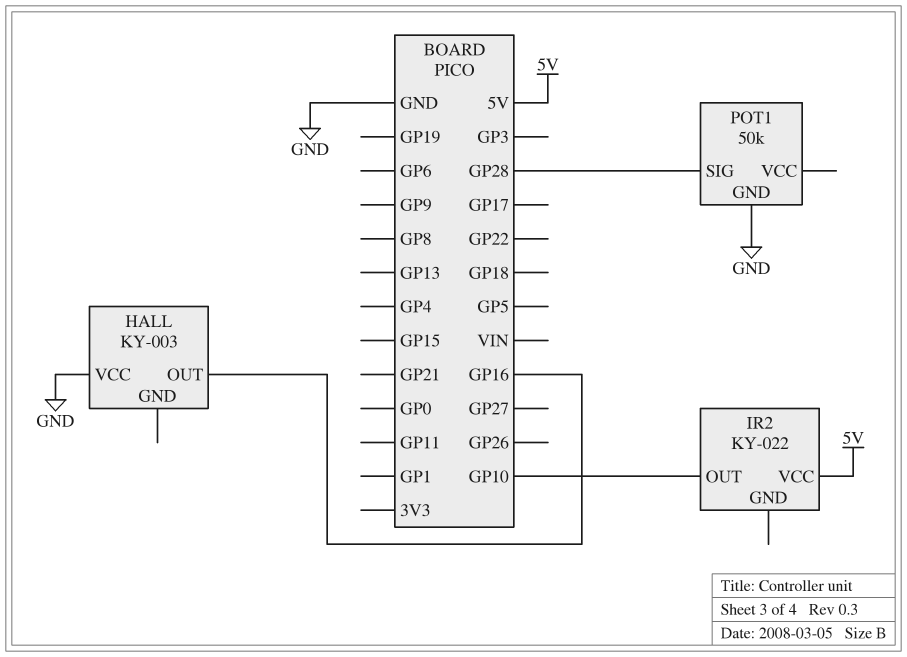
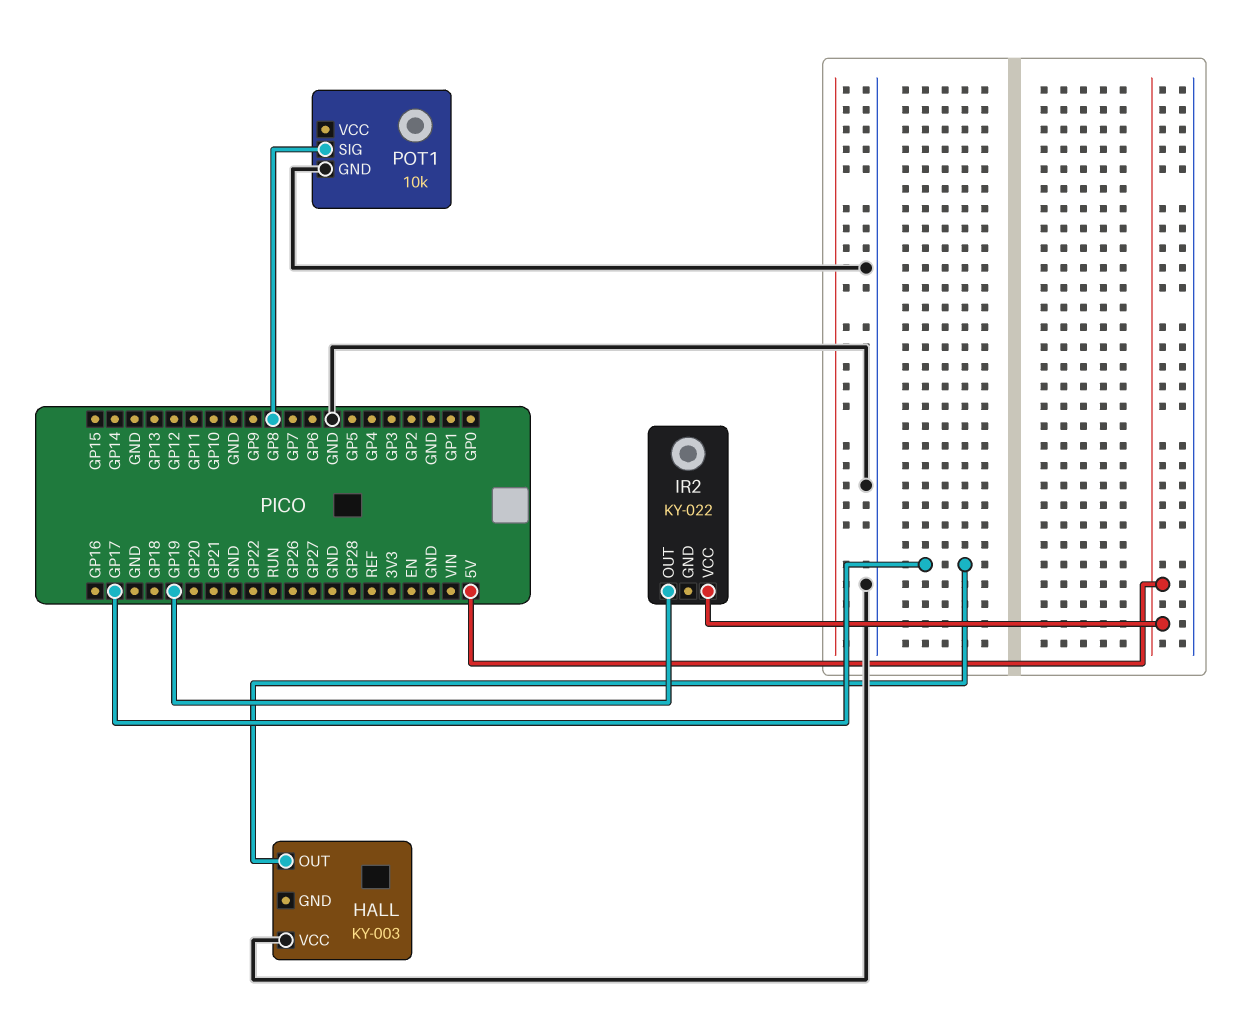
HALL pin OUT: GP16 -> GP17
IR2 pin OUT: GP10 -> GP19
POT1: 50k -> 10k
POT1 pin SIG: GP28 -> GP8

